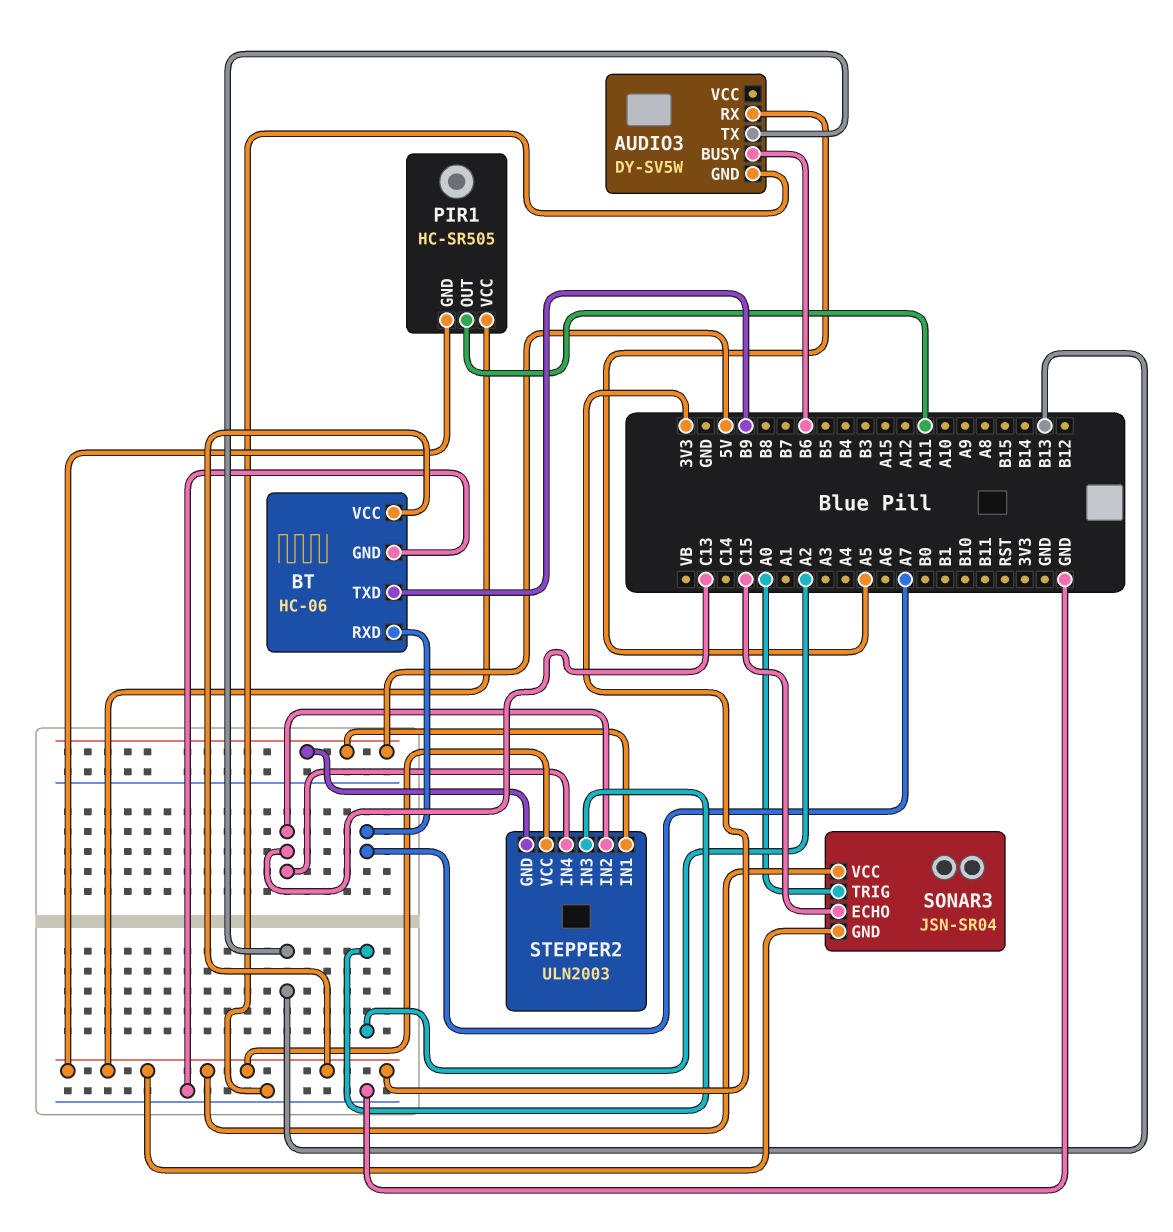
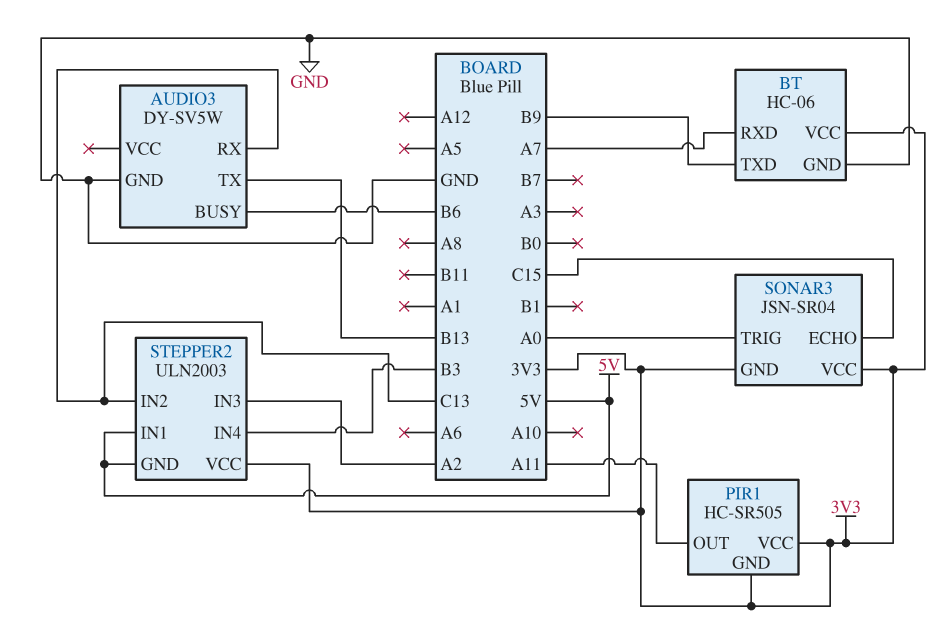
AUDIO3 pin RX: A5 -> C13
STEPPER2 pin IN4: C13 -> B3

